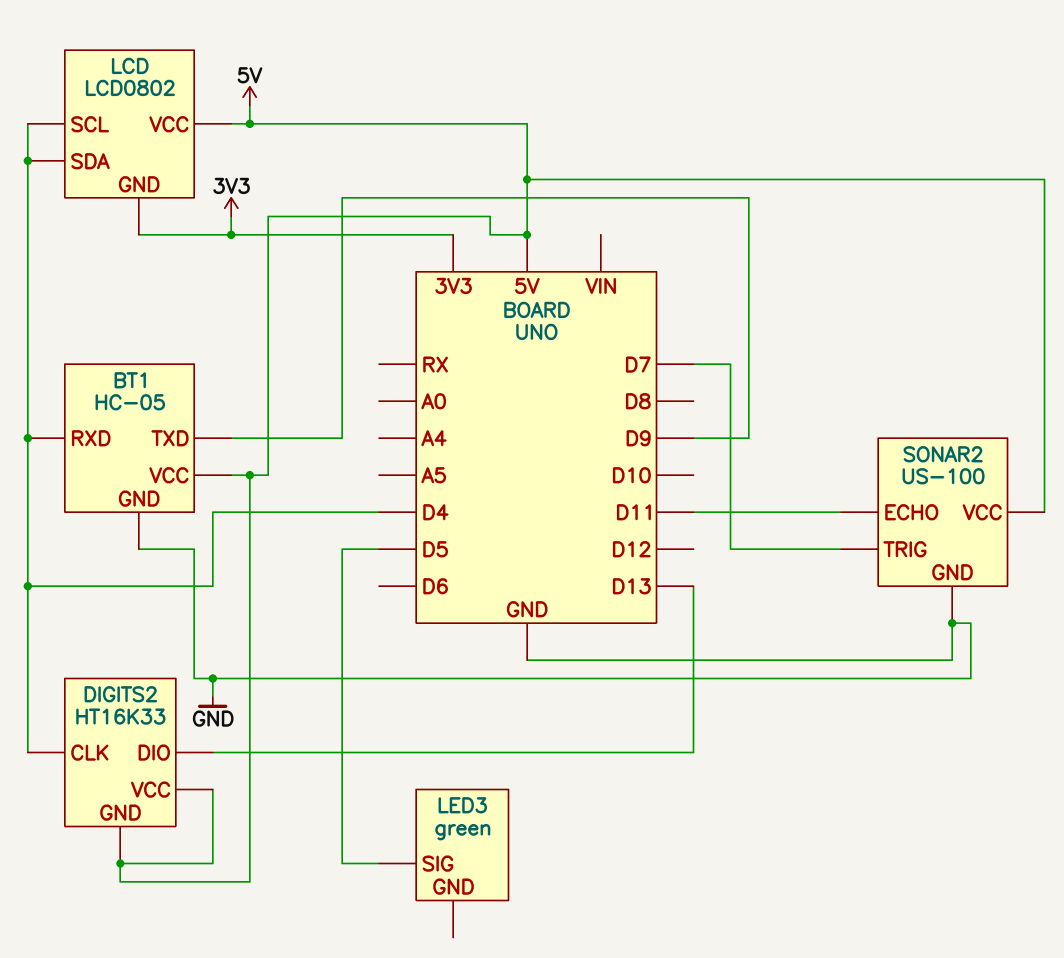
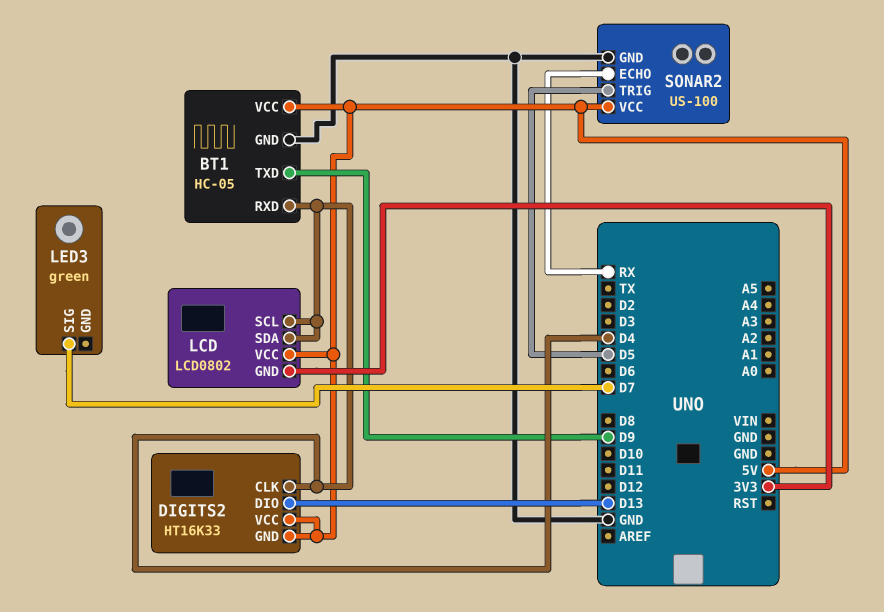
LED3 pin SIG: D5 -> D7
SONAR2 pin ECHO: D11 -> RX
SONAR2 pin TRIG: D7 -> D5

